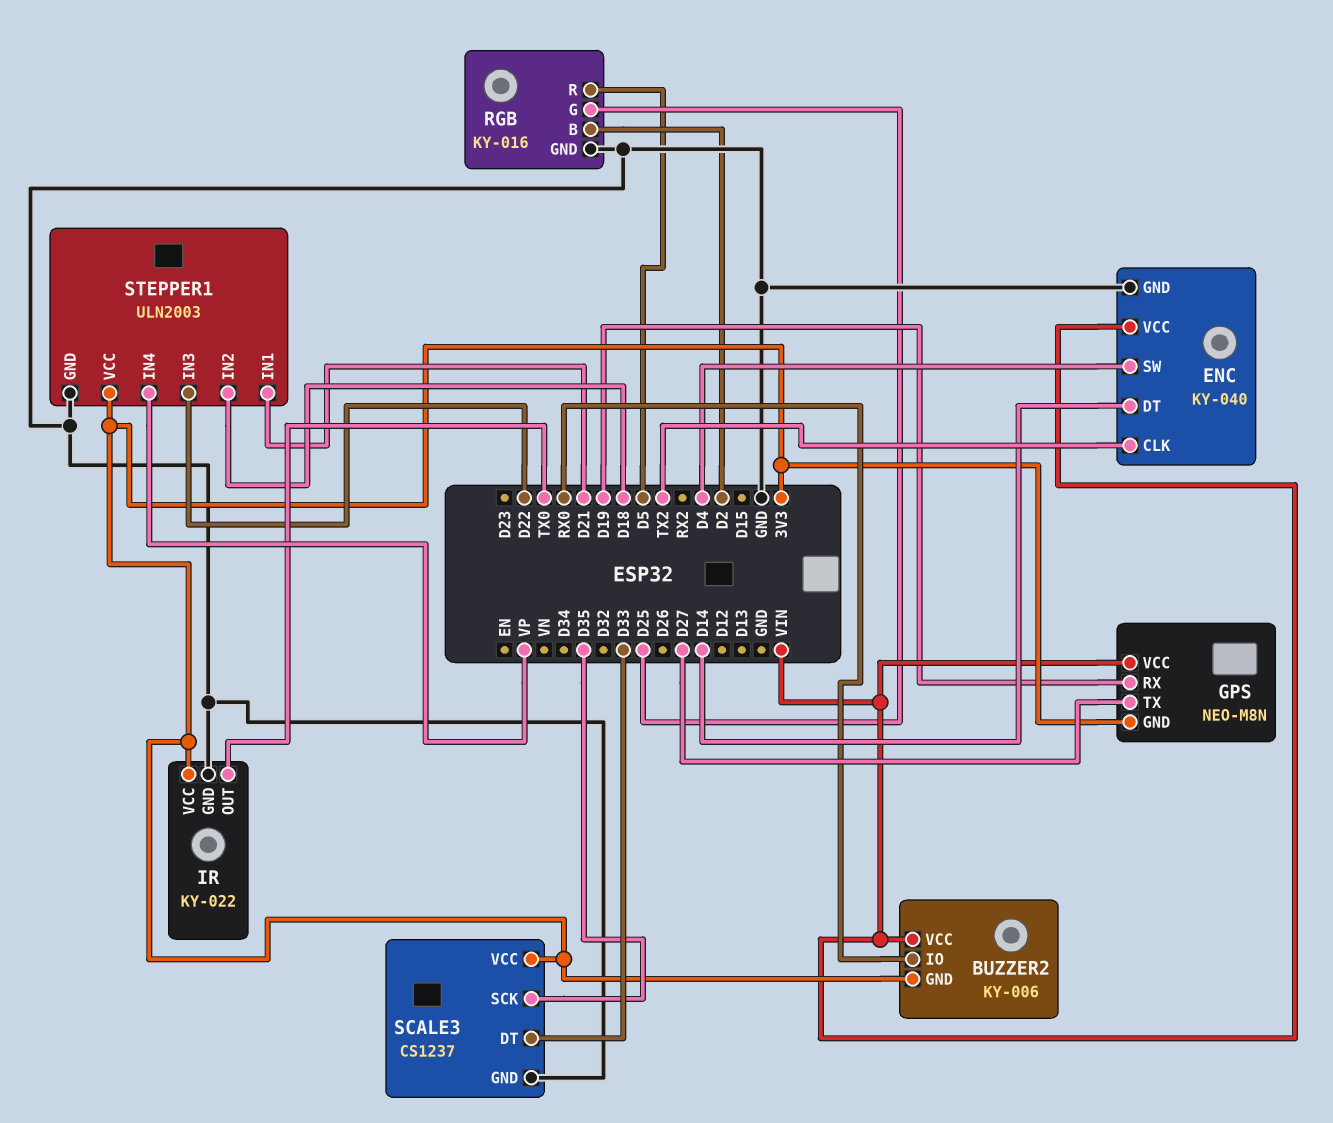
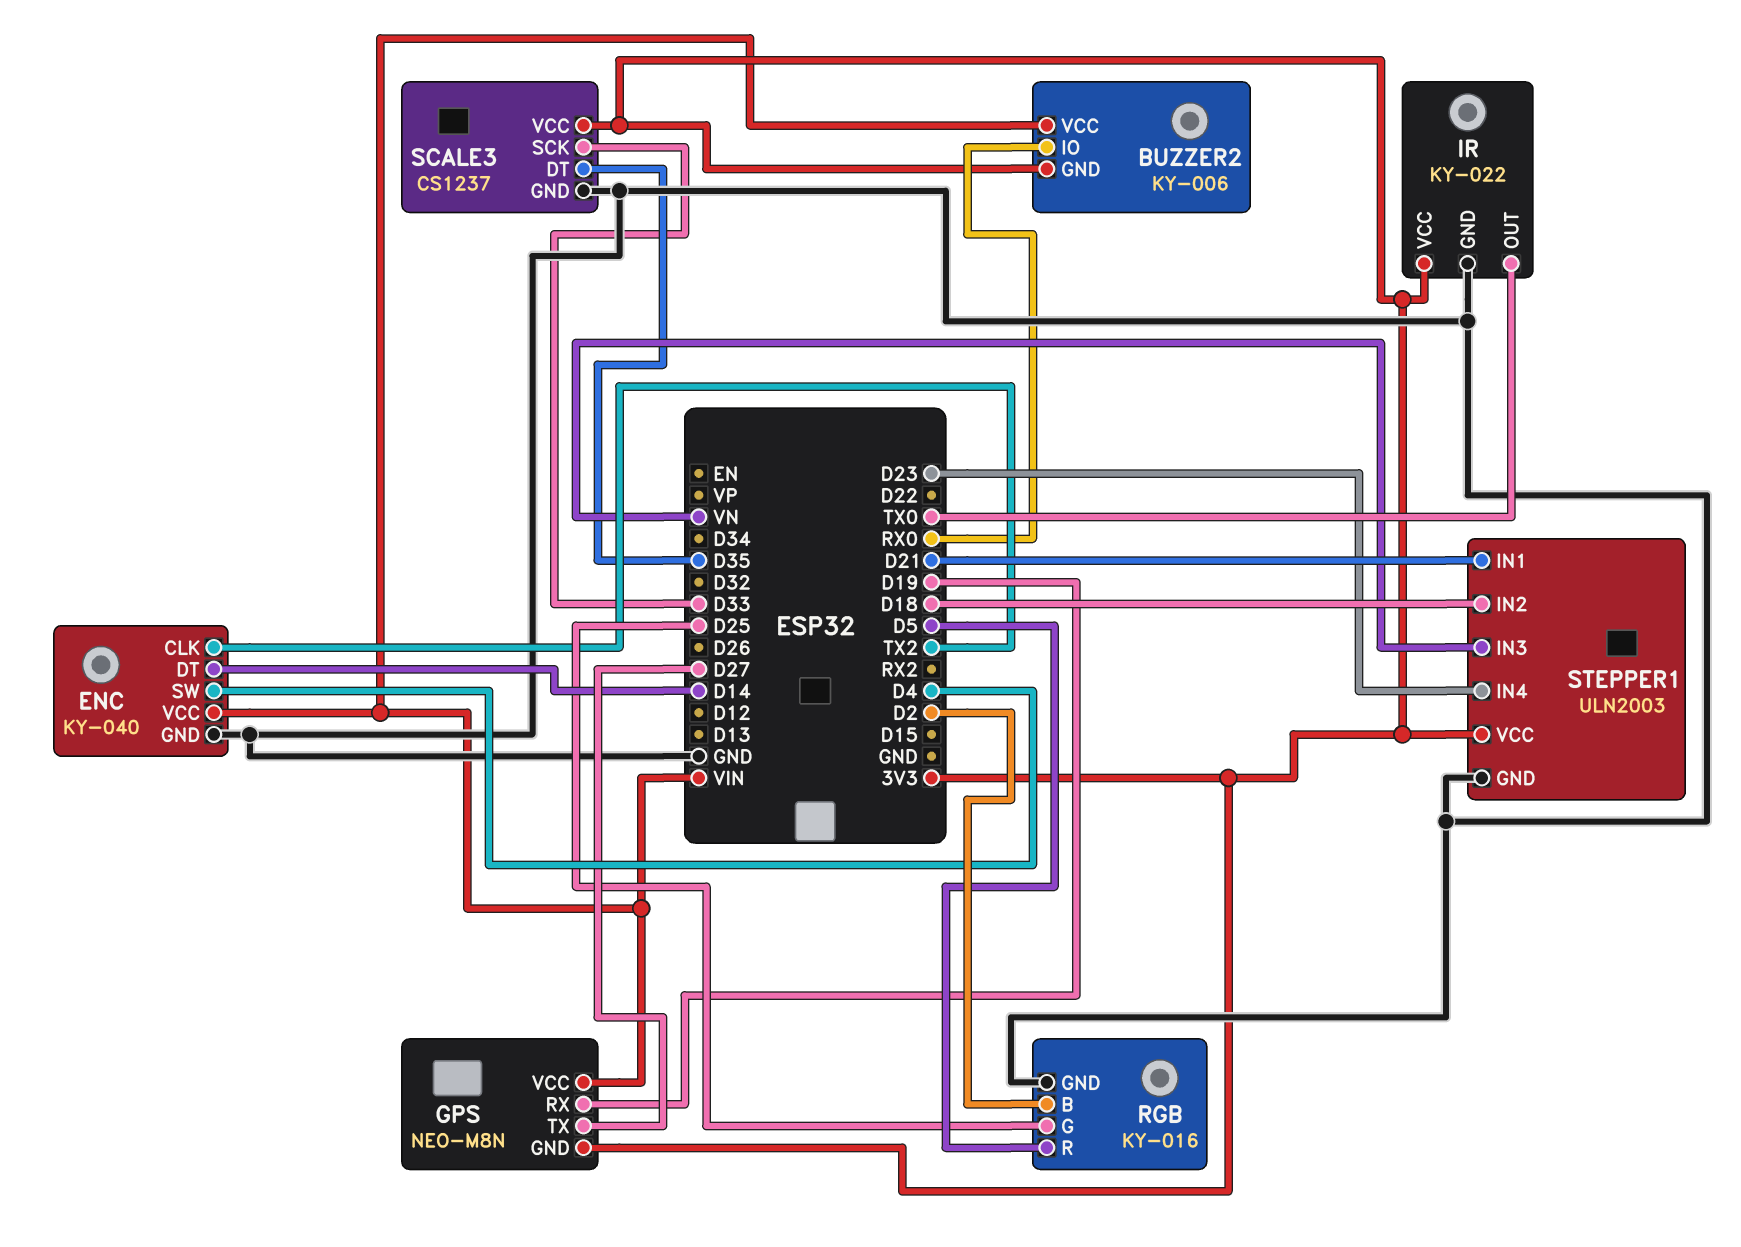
SCALE3 pin DT: D33 -> D35
SCALE3 pin SCK: D35 -> D33
STEPPER1 pin IN3: D22 -> VN
STEPPER1 pin IN4: VP -> D23

